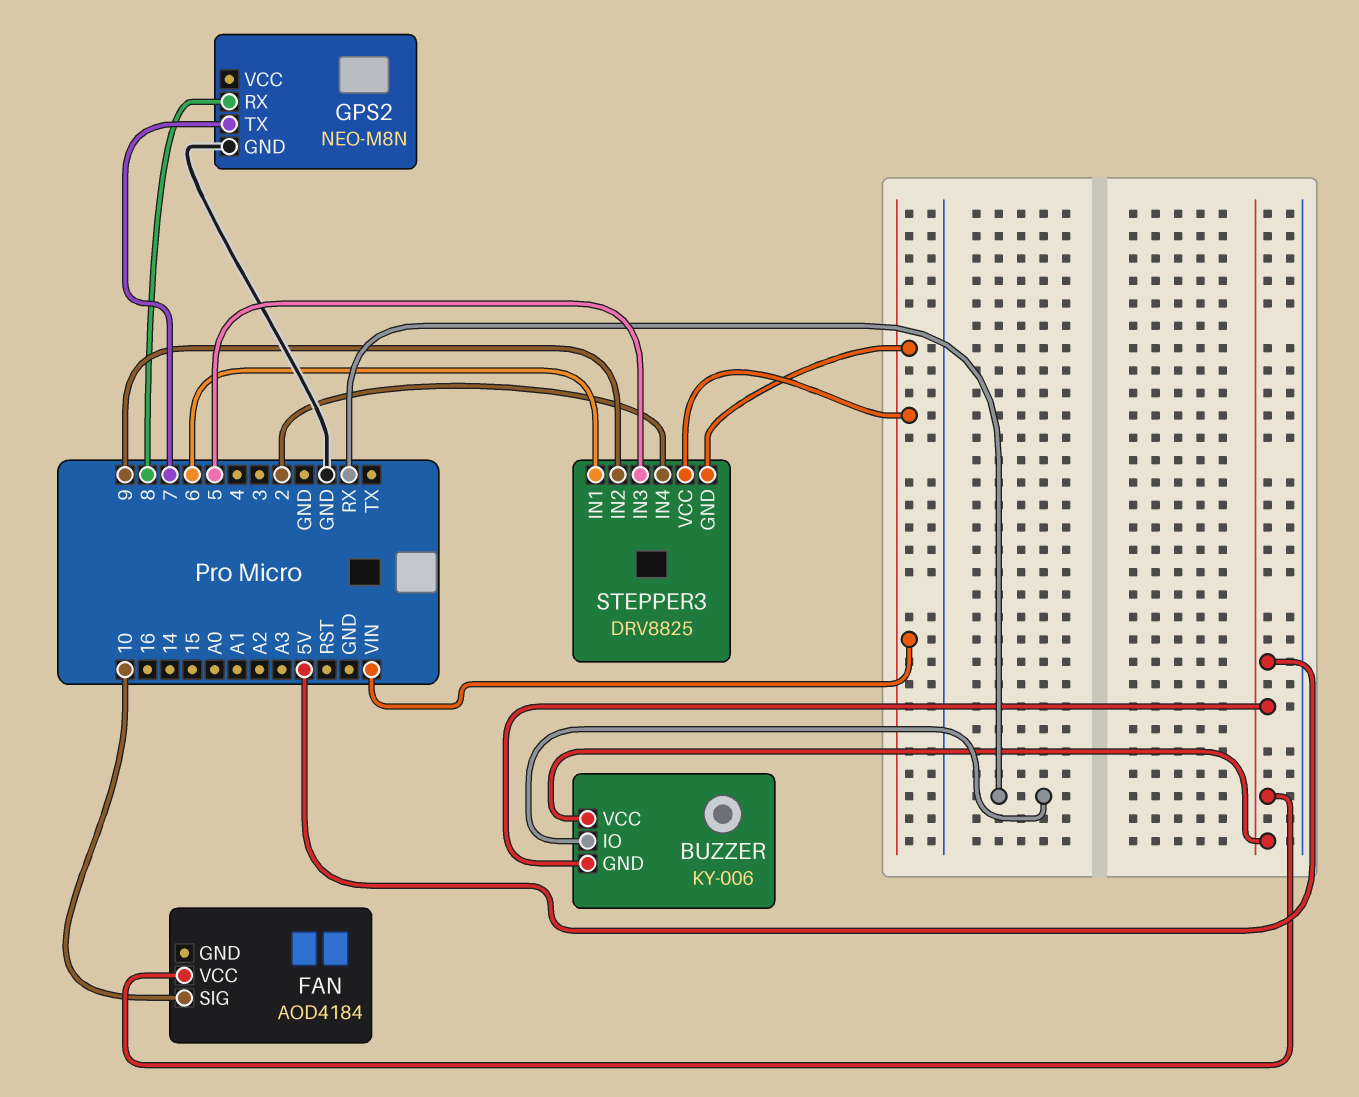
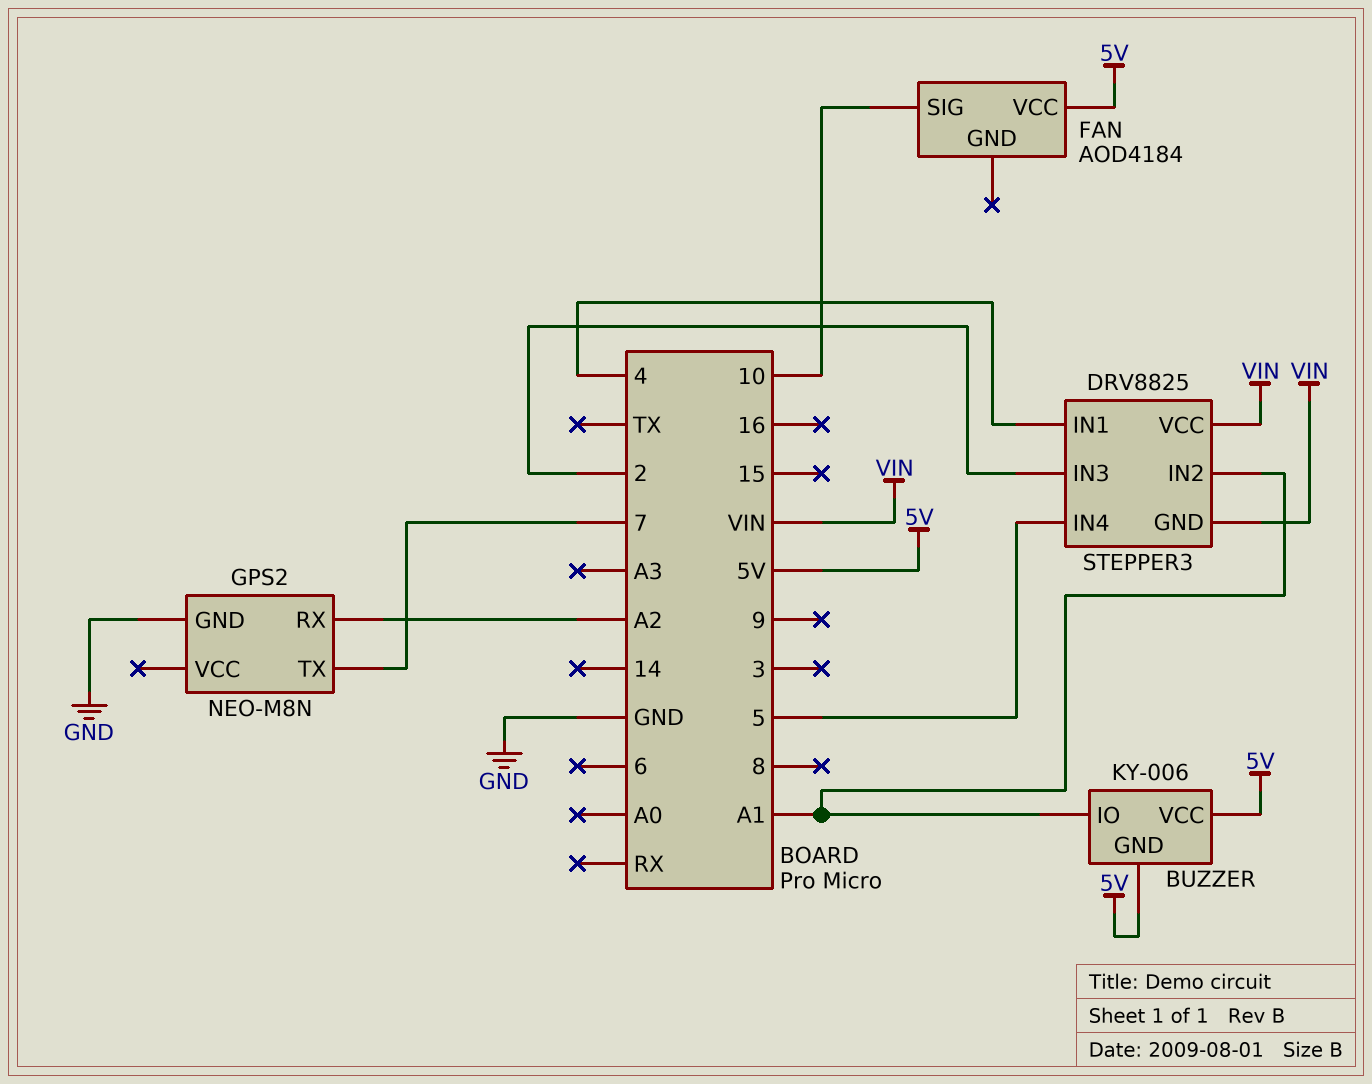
BUZZER pin IO: RX -> A1
GPS2 pin RX: 8 -> A2
STEPPER3 pin IN1: 6 -> 4
STEPPER3 pin IN2: 9 -> A1
STEPPER3 pin IN3: 5 -> 2
STEPPER3 pin IN4: 2 -> 5

